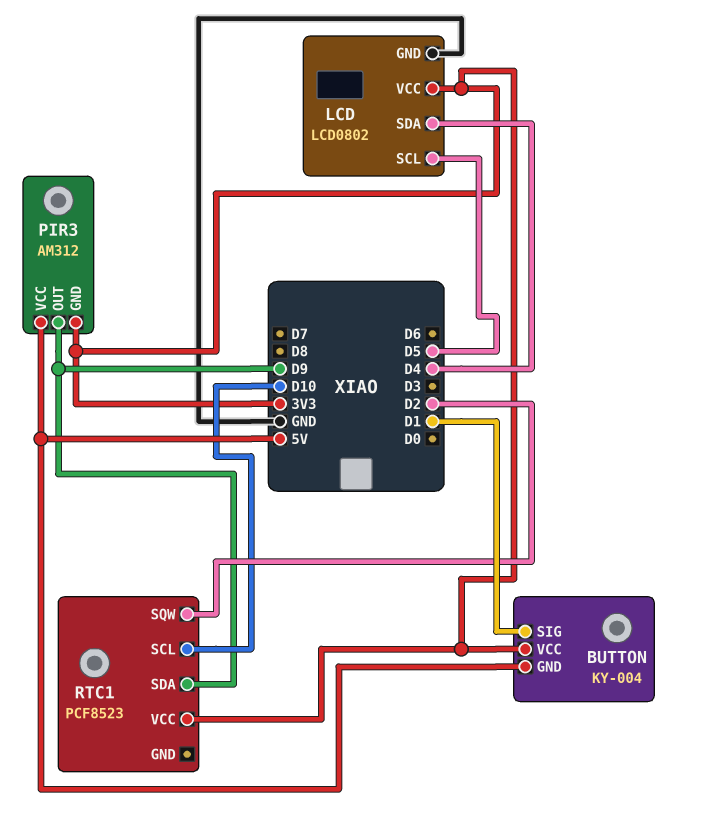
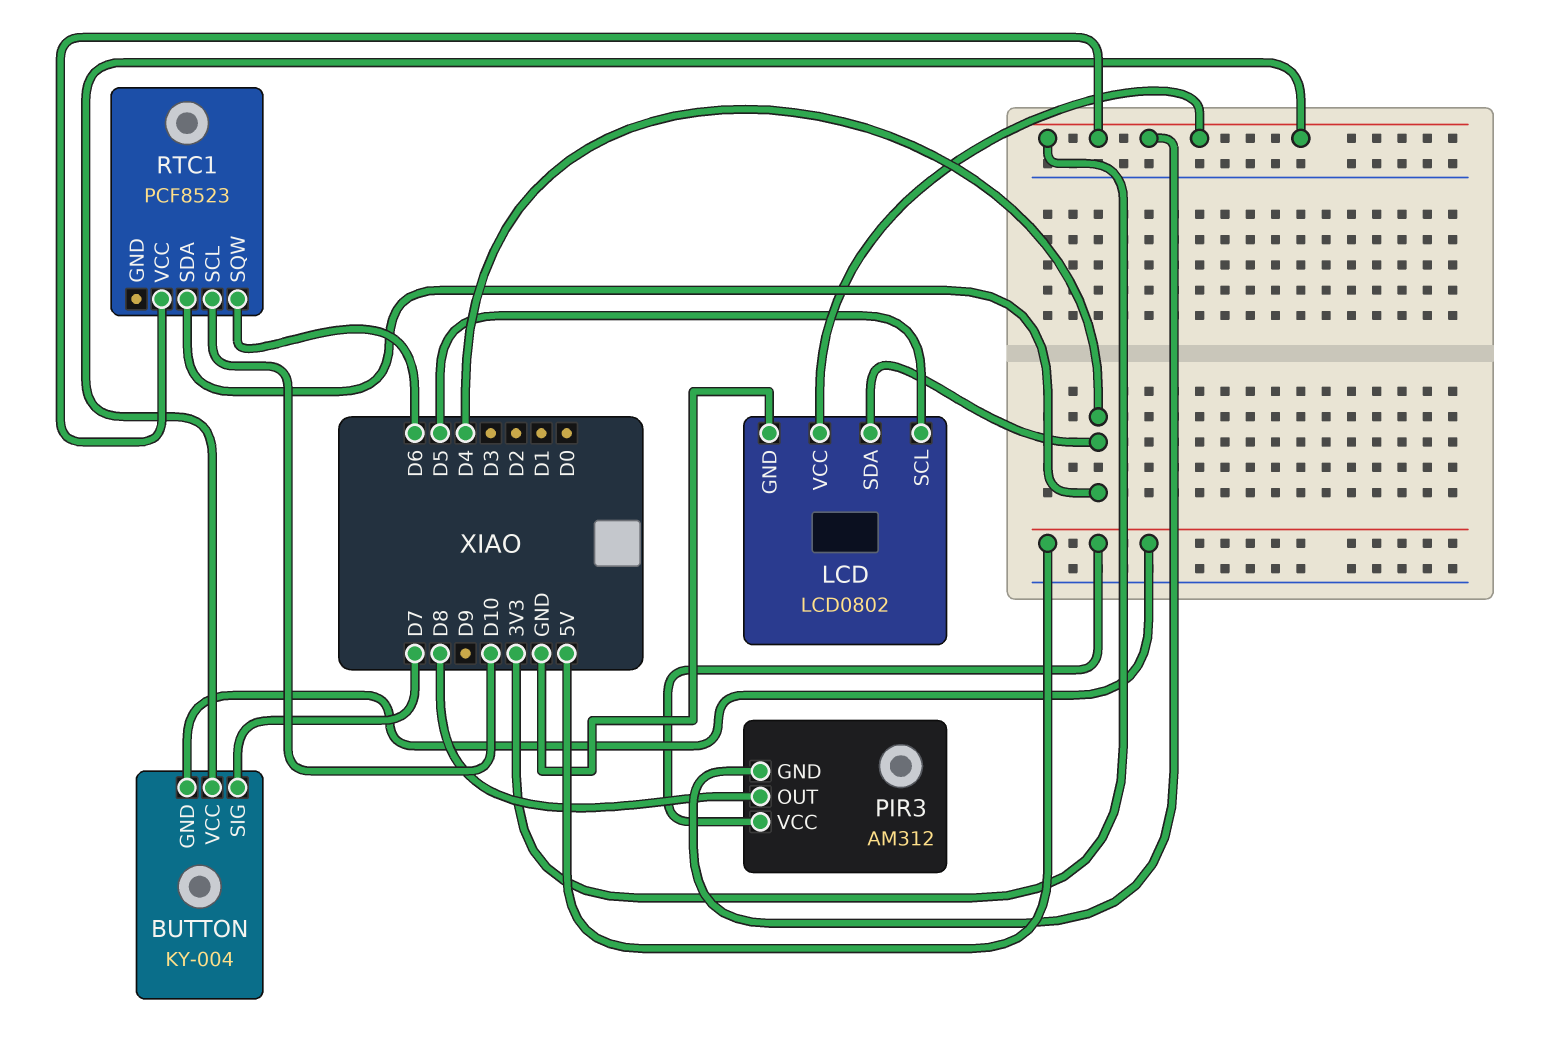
BUTTON pin SIG: D1 -> D7
PIR3 pin OUT: D9 -> D8
RTC1 pin SDA: D9 -> D4
RTC1 pin SQW: D2 -> D6

